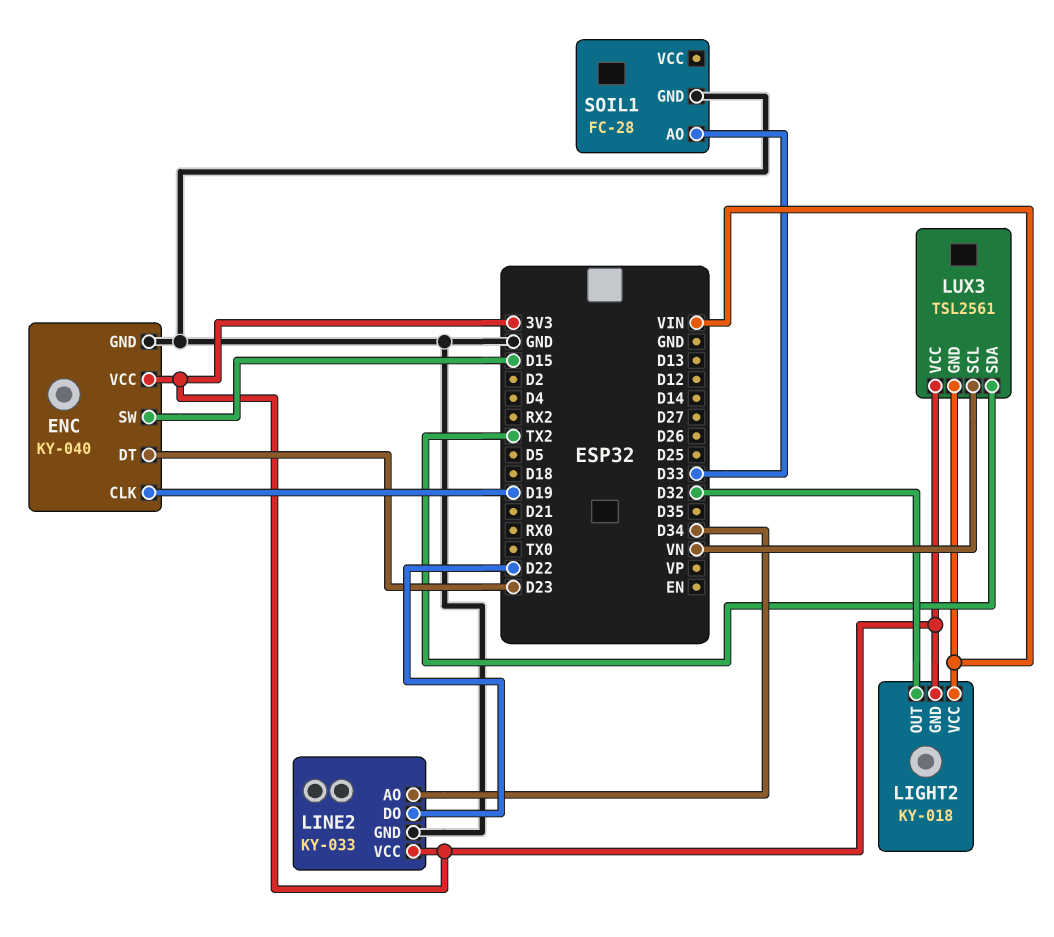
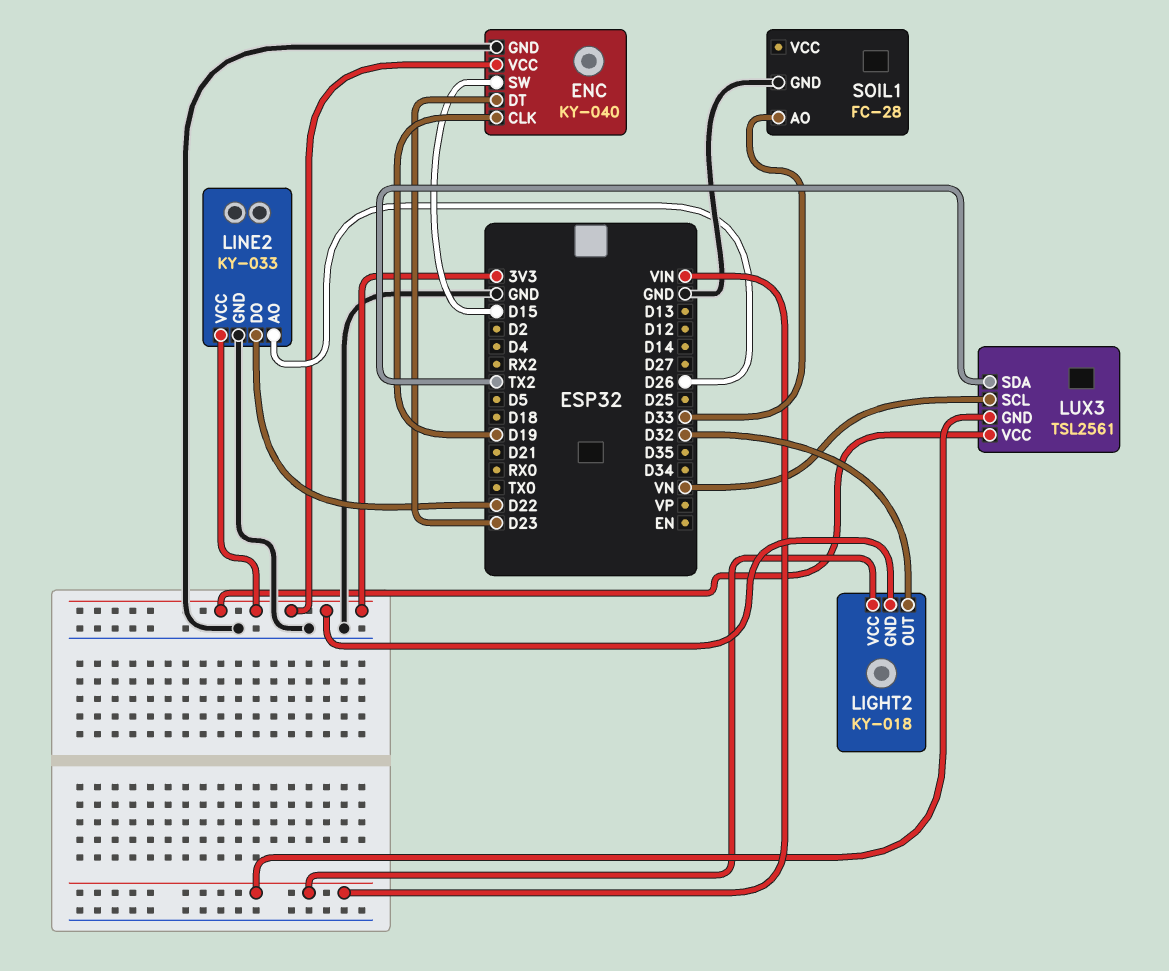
LINE2 pin AO: D34 -> D26

